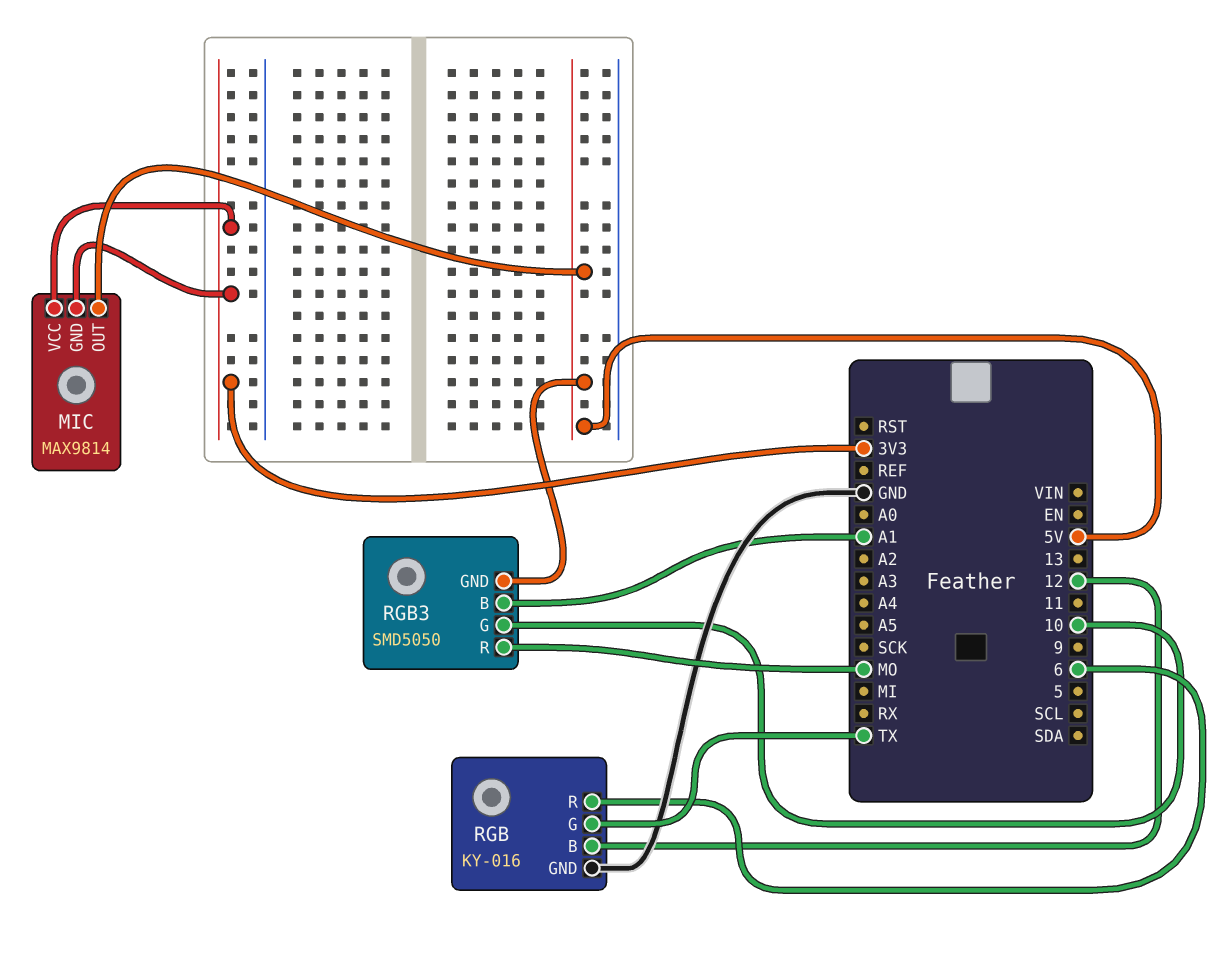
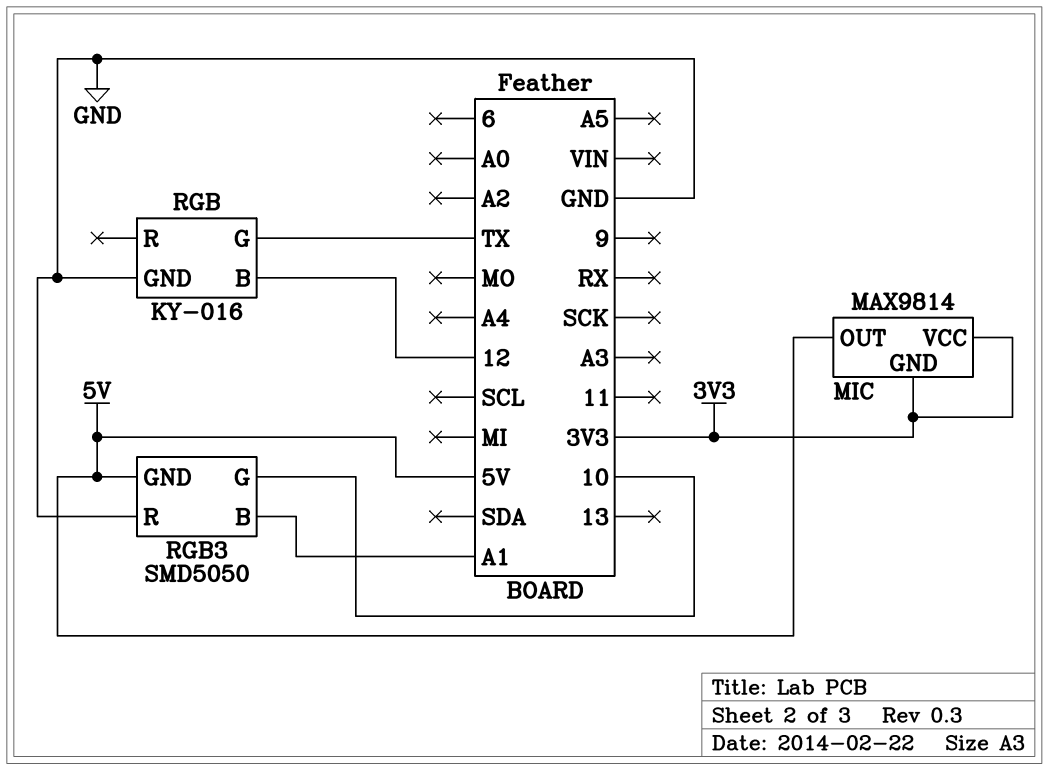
RGB pin R: 6 -> none
RGB3 pin R: MO -> GND

